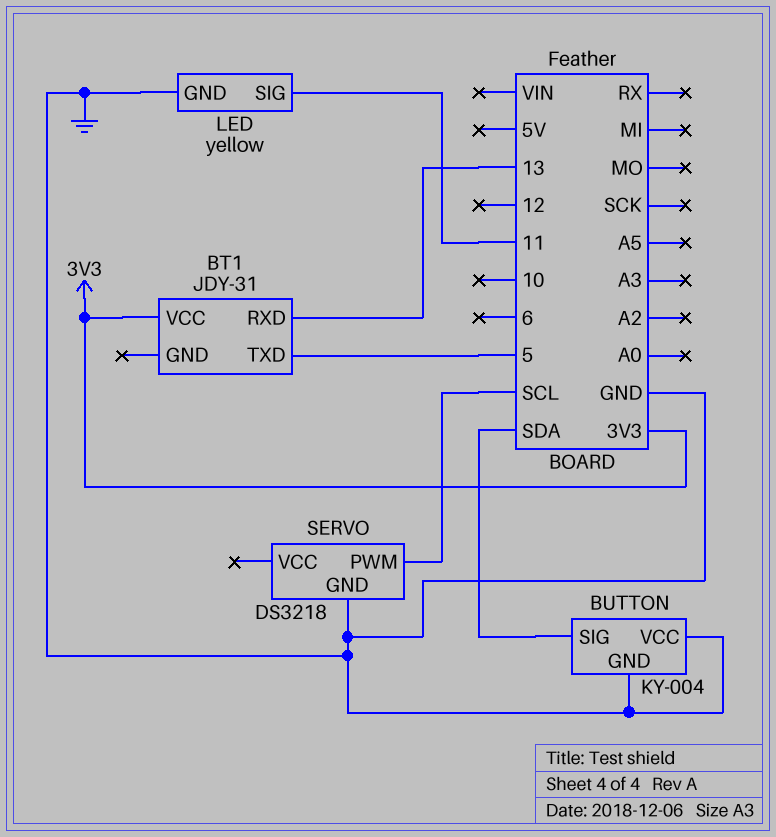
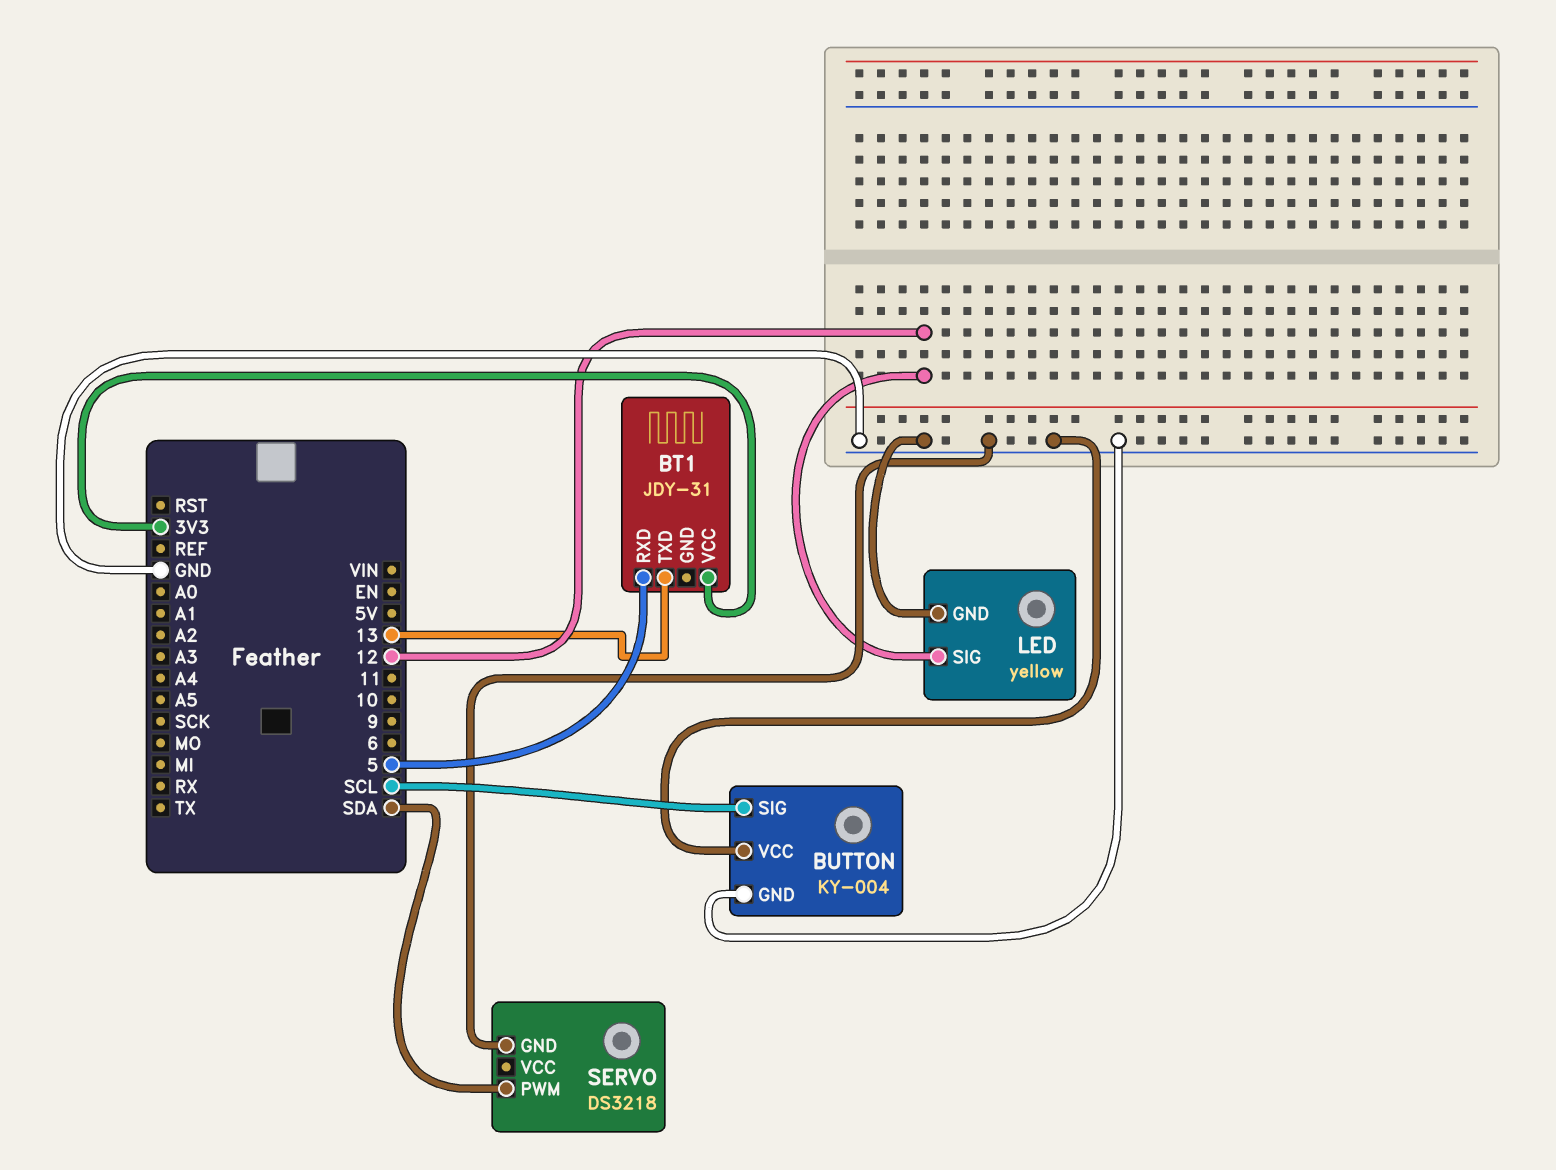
BT1 pin RXD: 13 -> 5
BT1 pin TXD: 5 -> 13
BUTTON pin SIG: SDA -> SCL
LED pin SIG: 11 -> 12
SERVO pin PWM: SCL -> SDA

